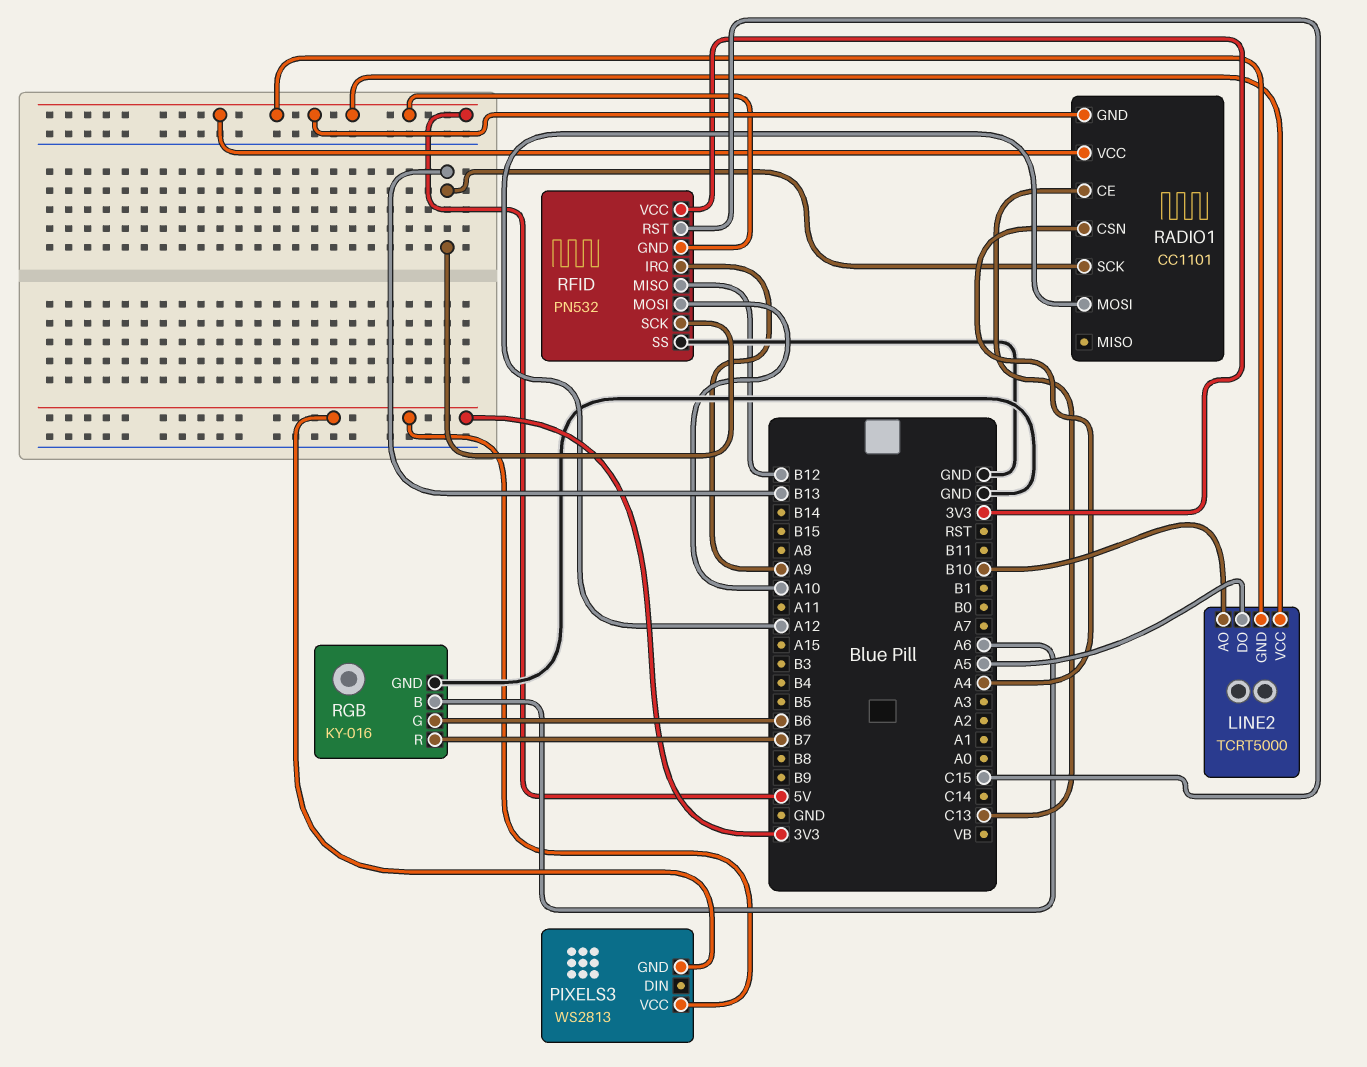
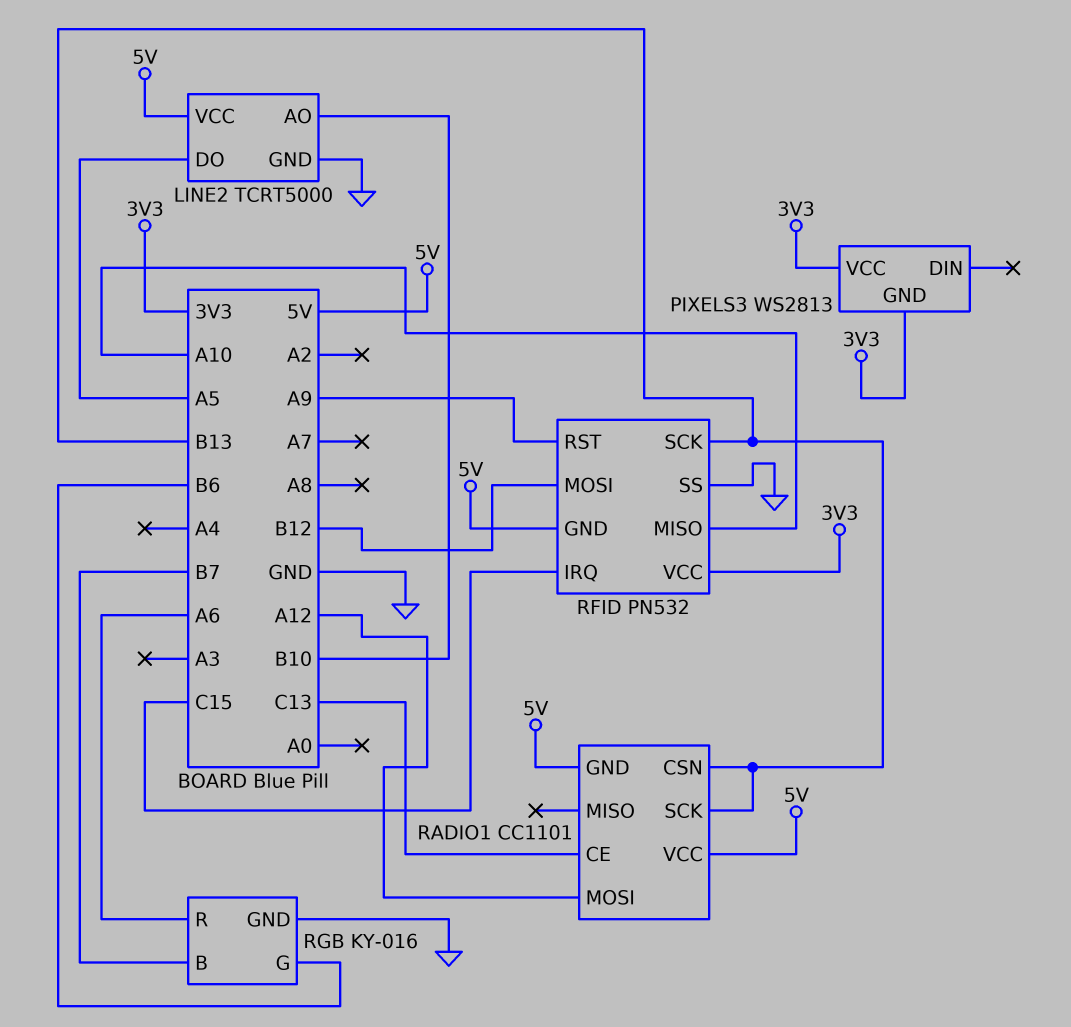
LINE2 pin GND: 5V -> GND
RADIO1 pin CSN: A4 -> B13
RFID pin IRQ: A9 -> C15
RFID pin MISO: B12 -> A10
RFID pin MOSI: A10 -> B12
RFID pin RST: C15 -> A9
RGB pin B: A6 -> B7
RGB pin R: B7 -> A6

